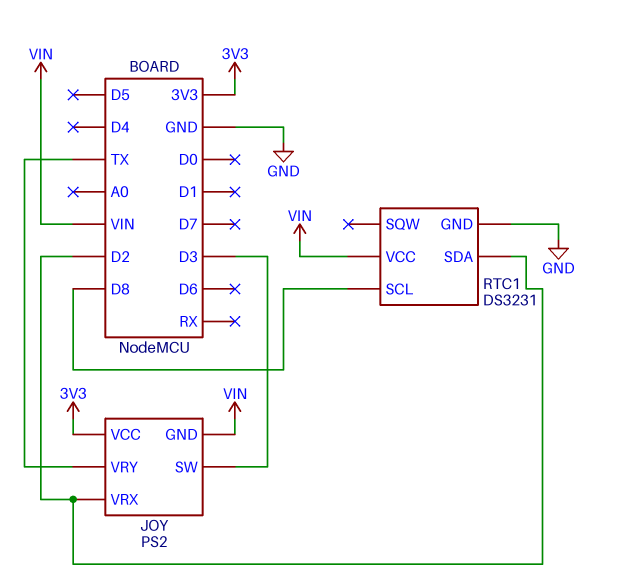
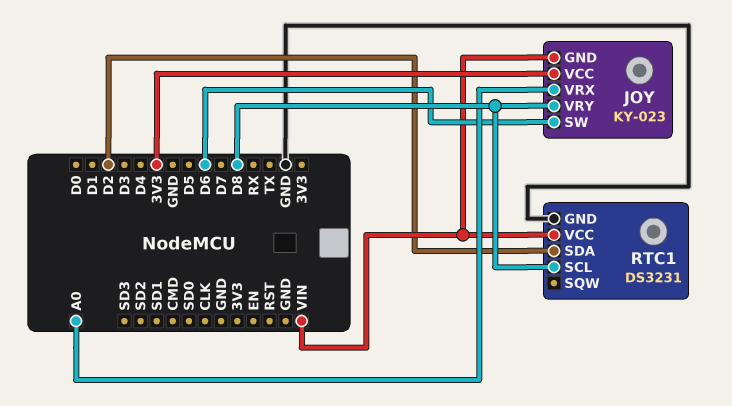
JOY: PS2 -> KY-023
JOY pin SW: D3 -> D6
JOY pin VRX: D2 -> A0
JOY pin VRY: TX -> D8

